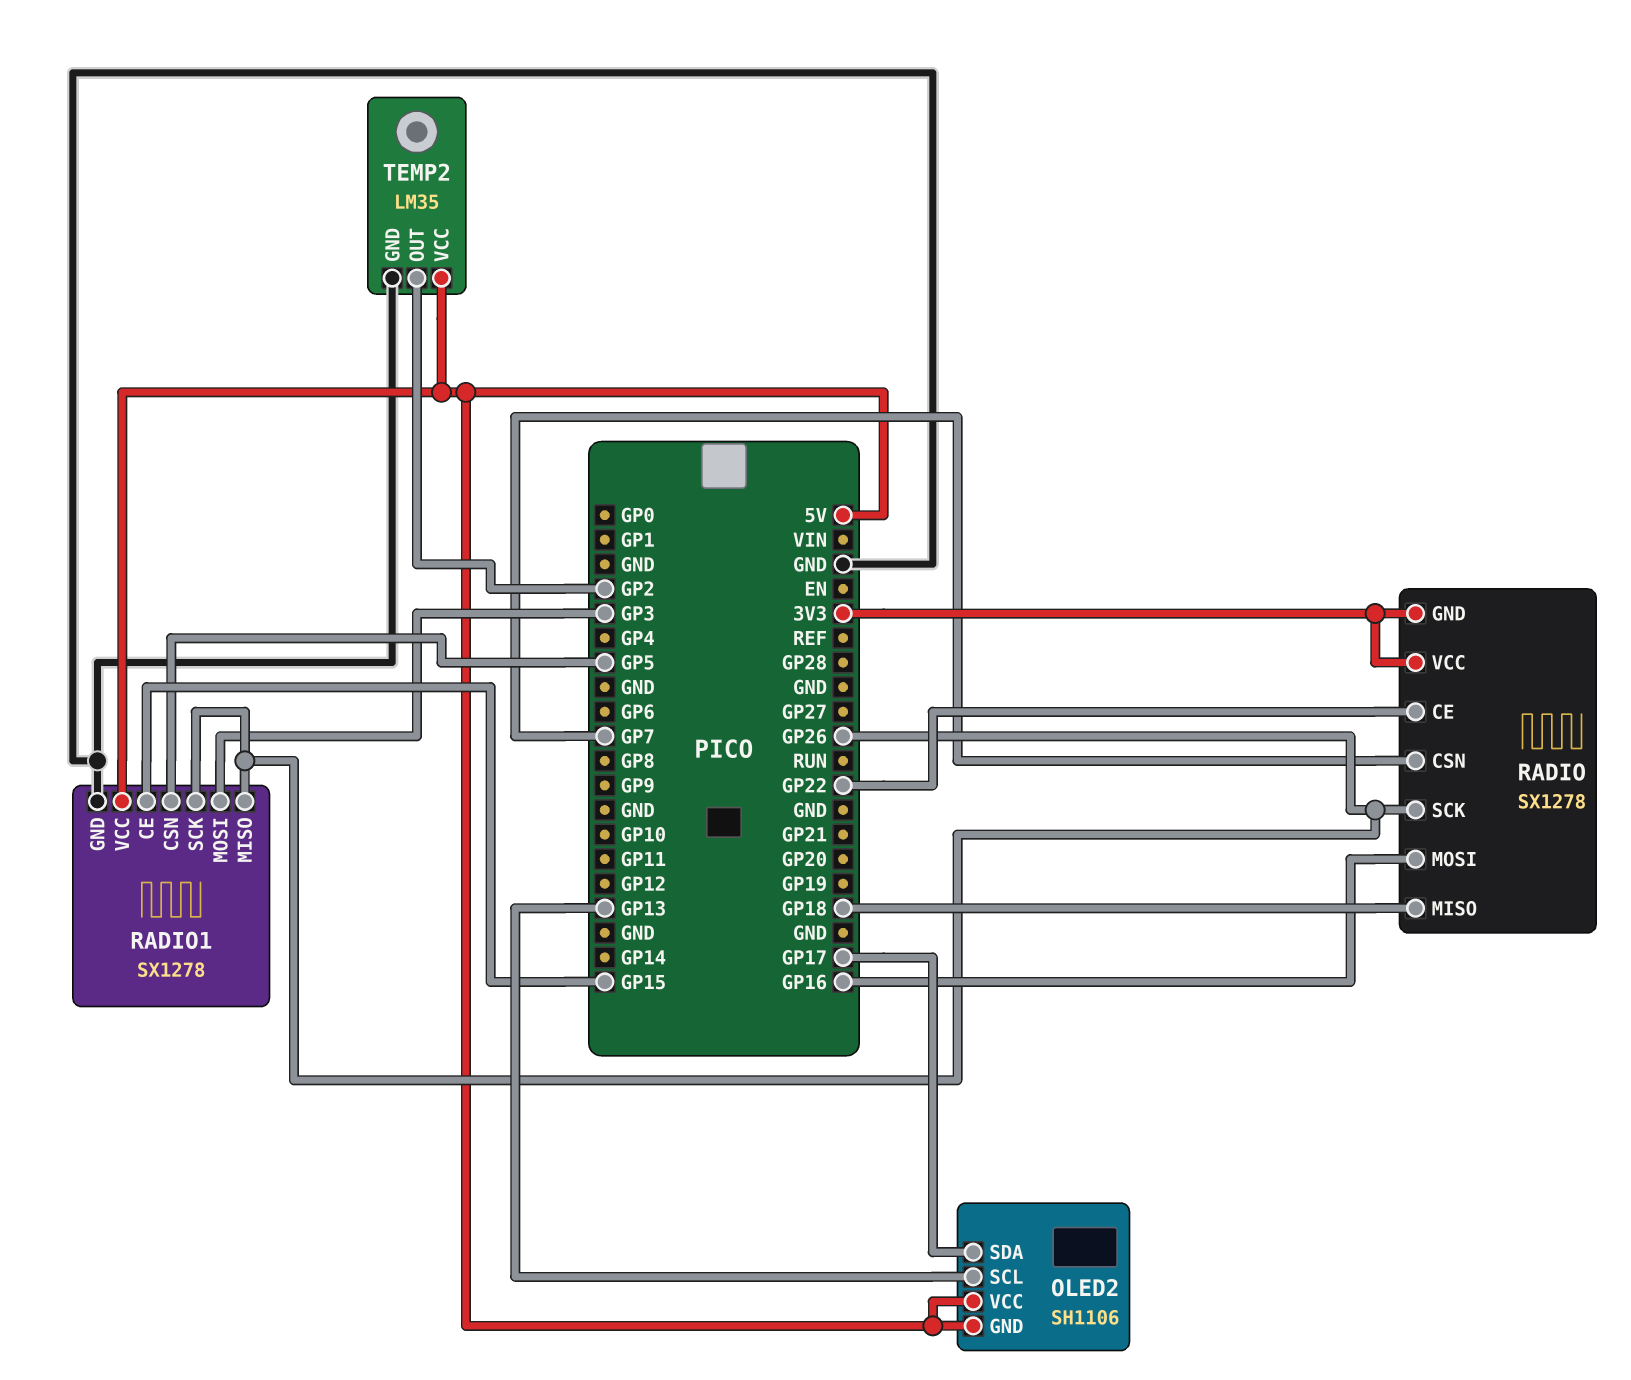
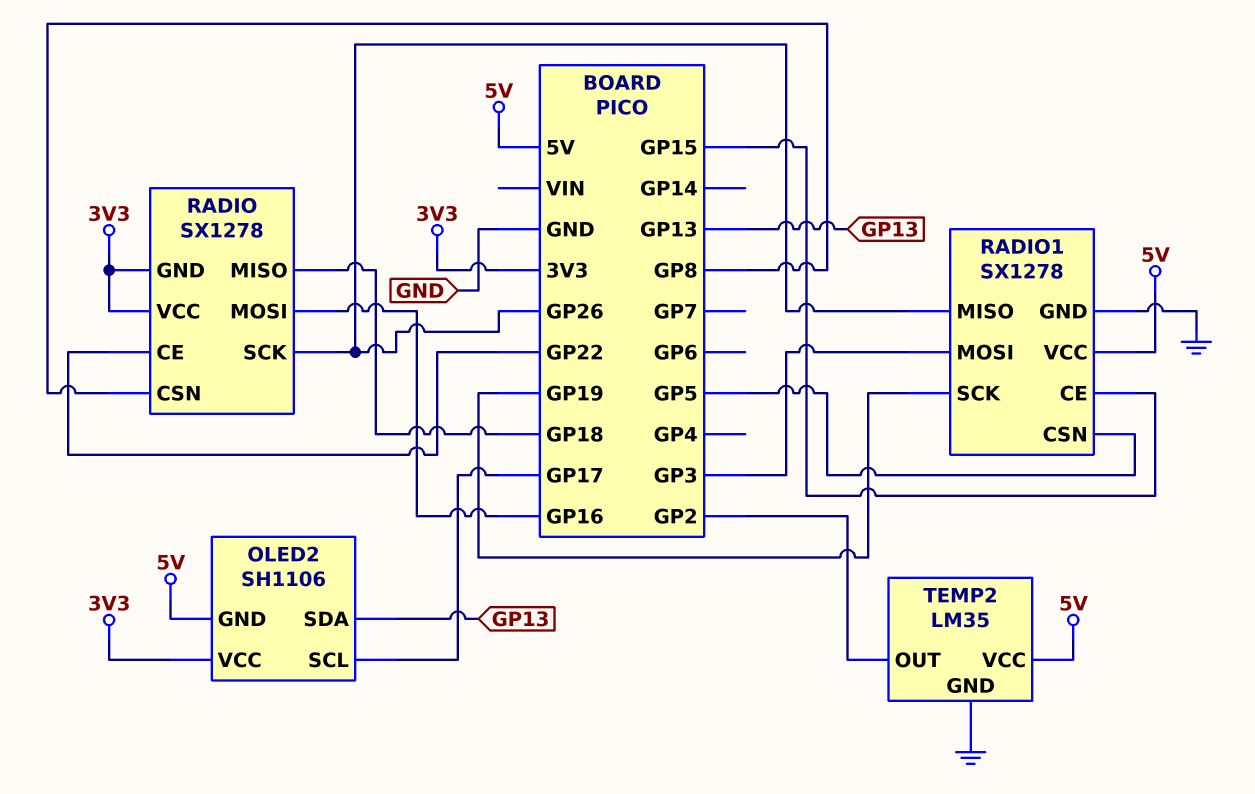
OLED2 pin SCL: GP13 -> GP17
OLED2 pin SDA: GP17 -> GP13
OLED2 pin VCC: 5V -> 3V3
RADIO pin CSN: GP7 -> GP8
RADIO1 pin SCK: GP26 -> GP19

